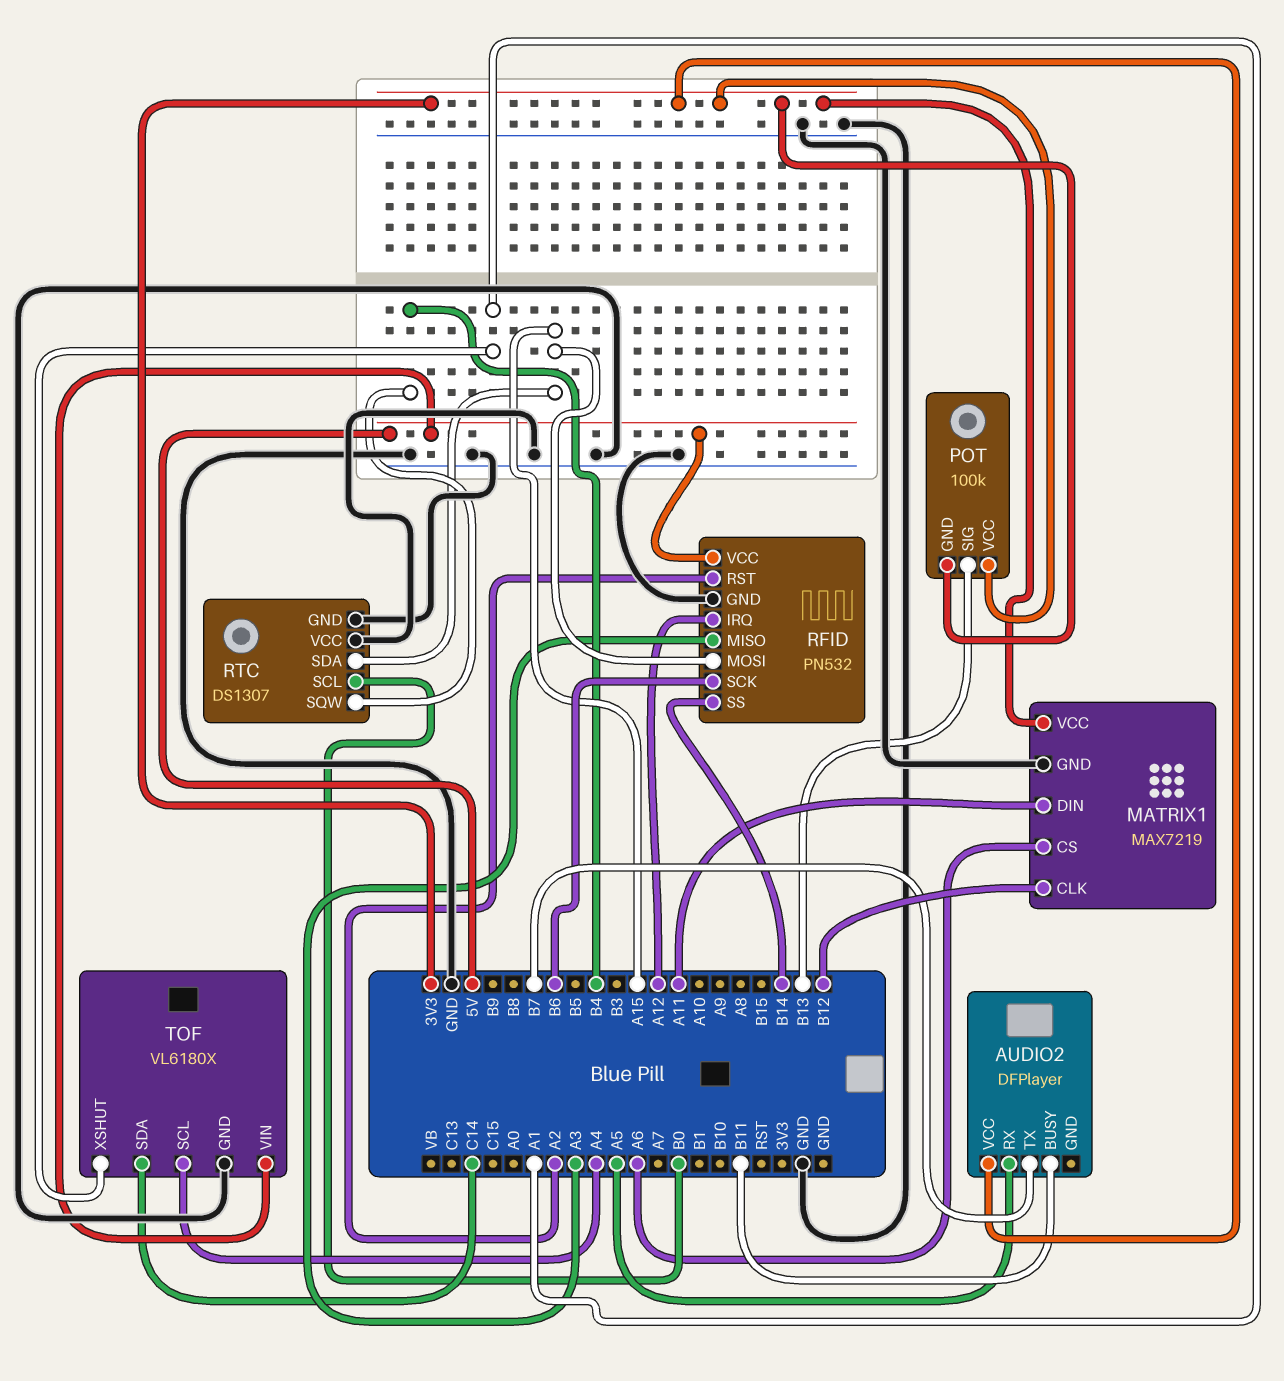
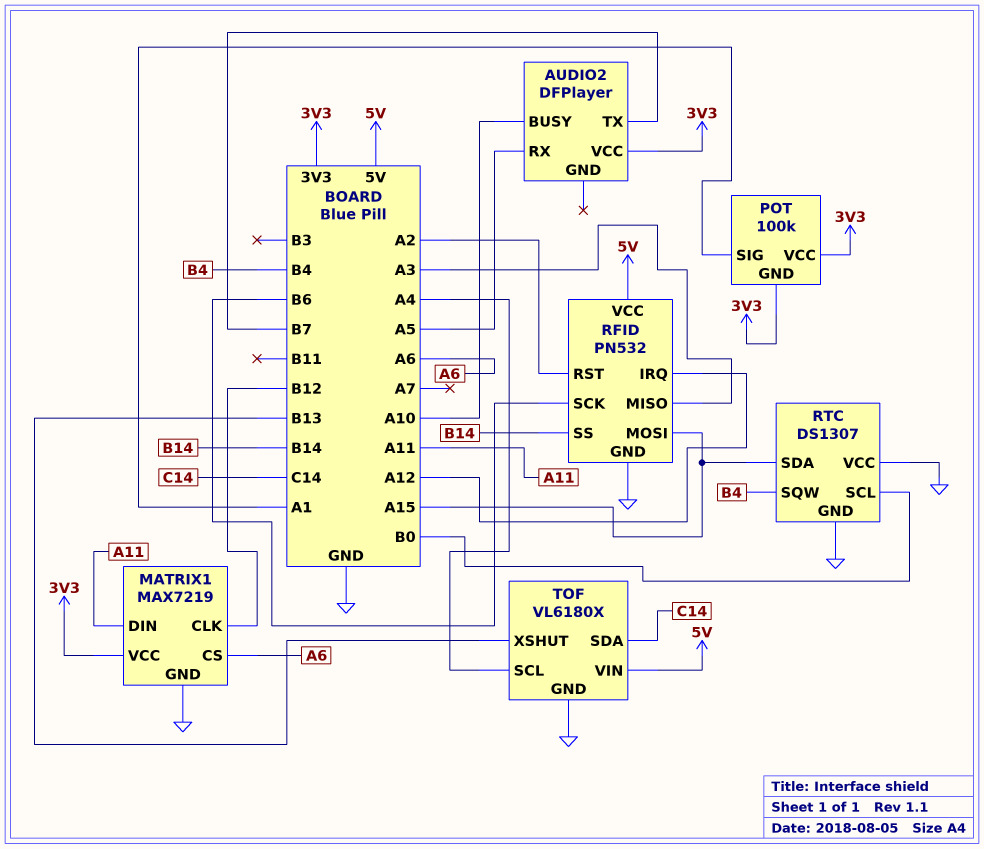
AUDIO2 pin BUSY: B11 -> A10
POT pin SIG: B13 -> A1
TOF pin XSHUT: A1 -> B13

